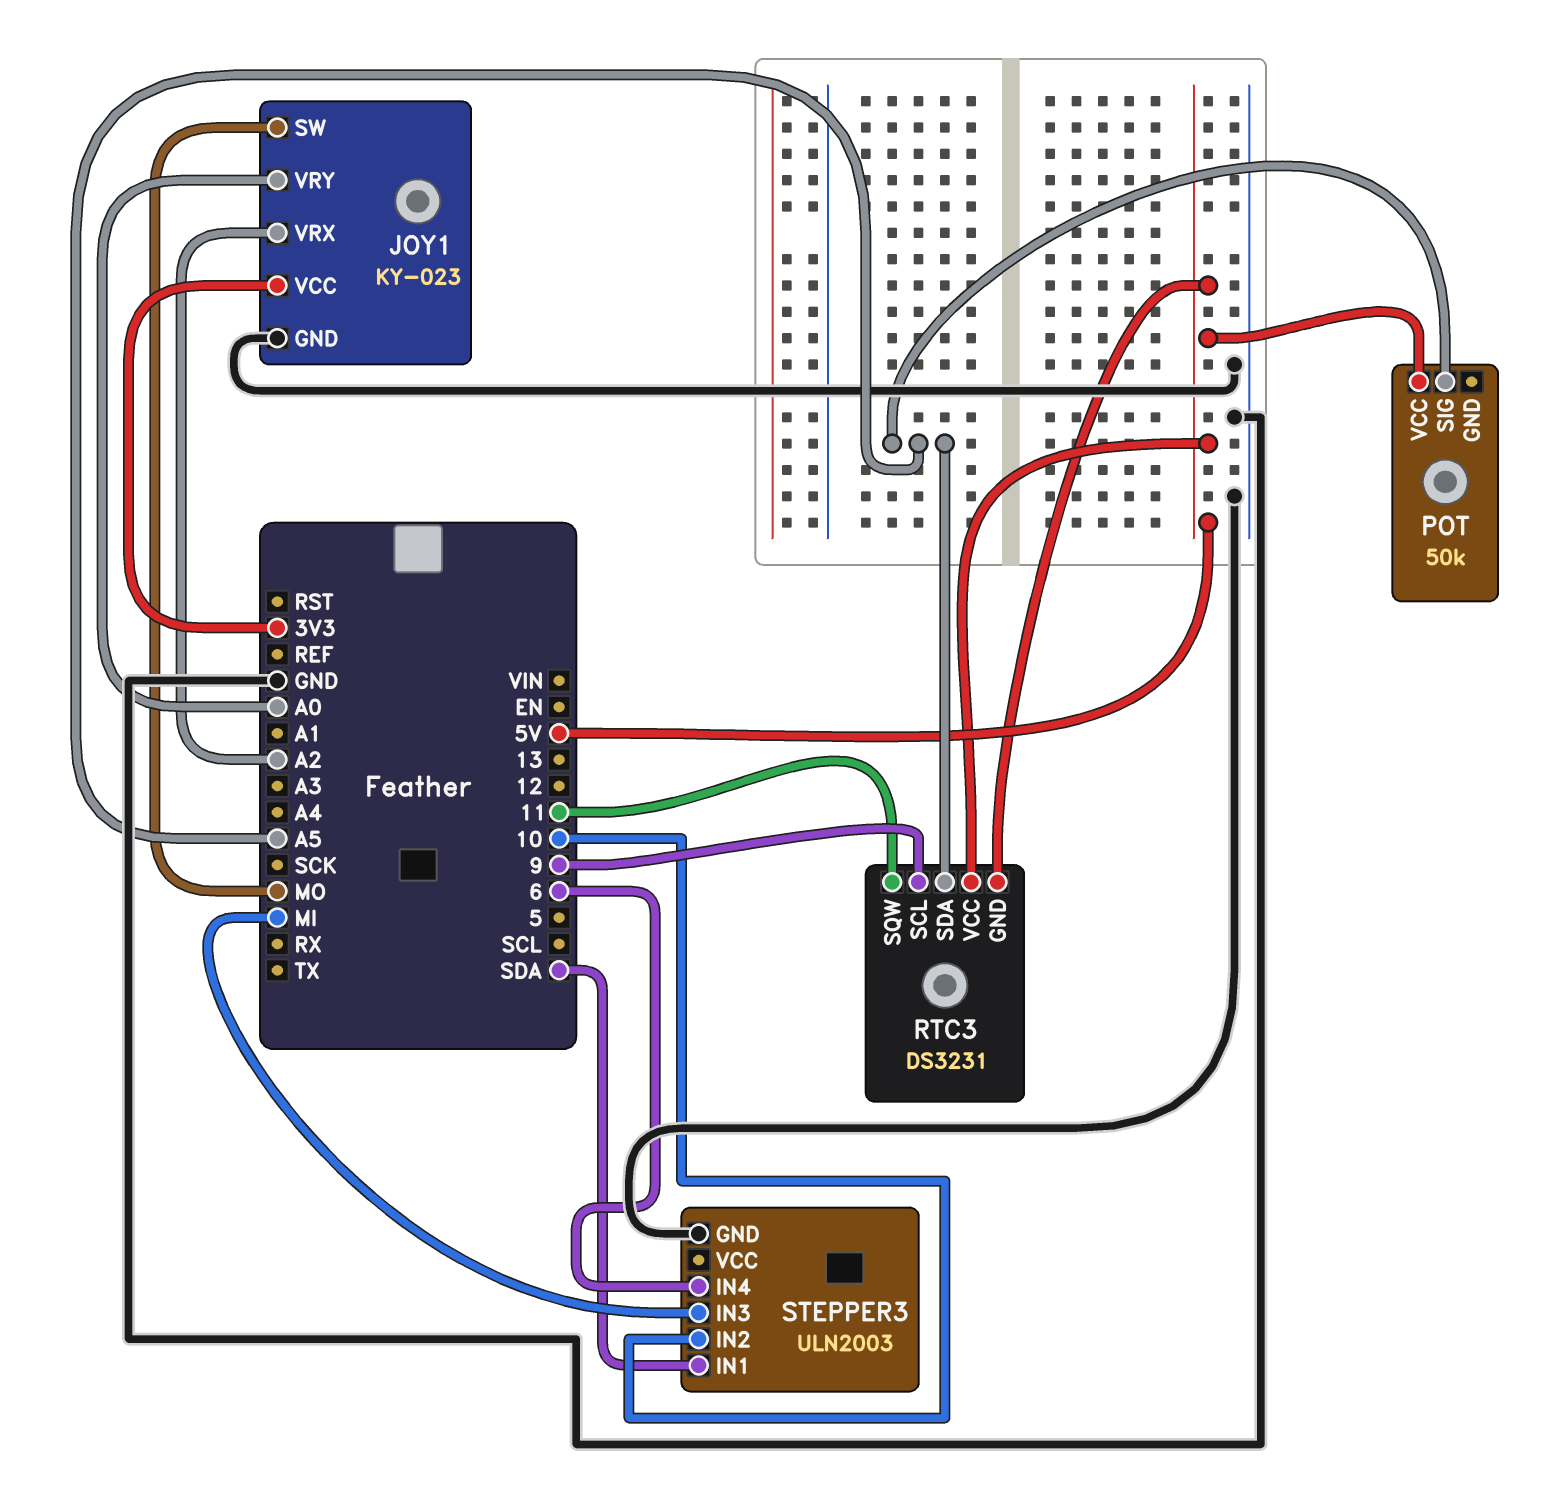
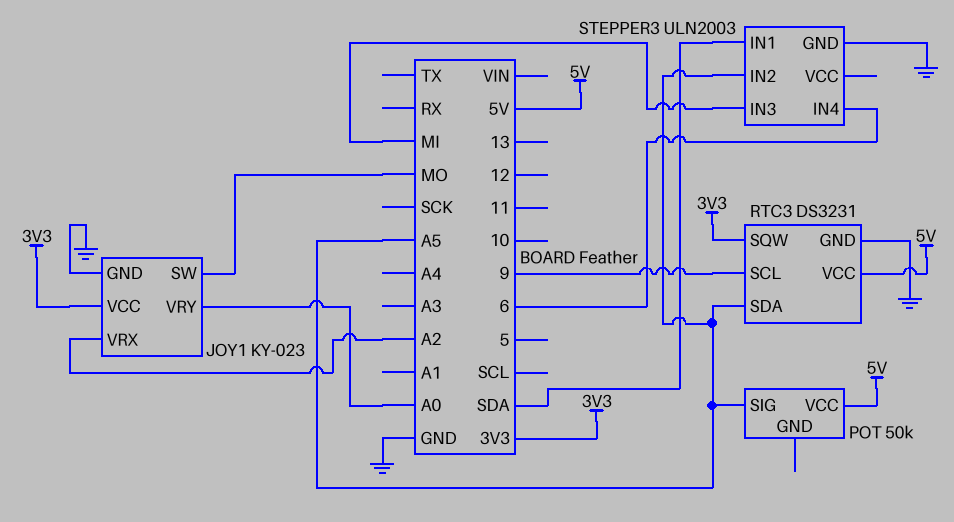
RTC3 pin GND: 5V -> GND
RTC3 pin SQW: 11 -> 3V3
STEPPER3 pin IN2: 10 -> A5

